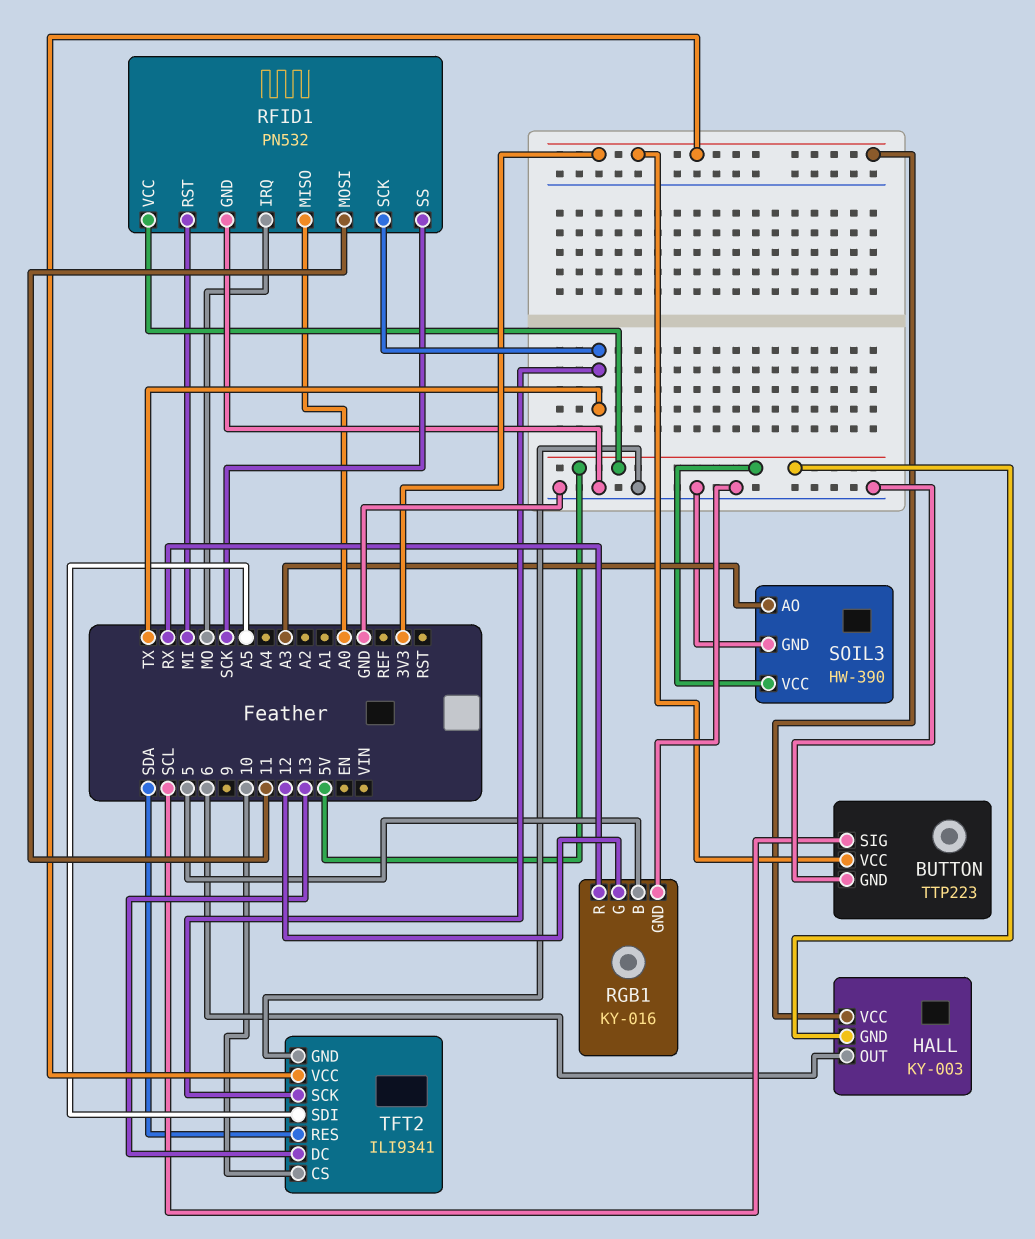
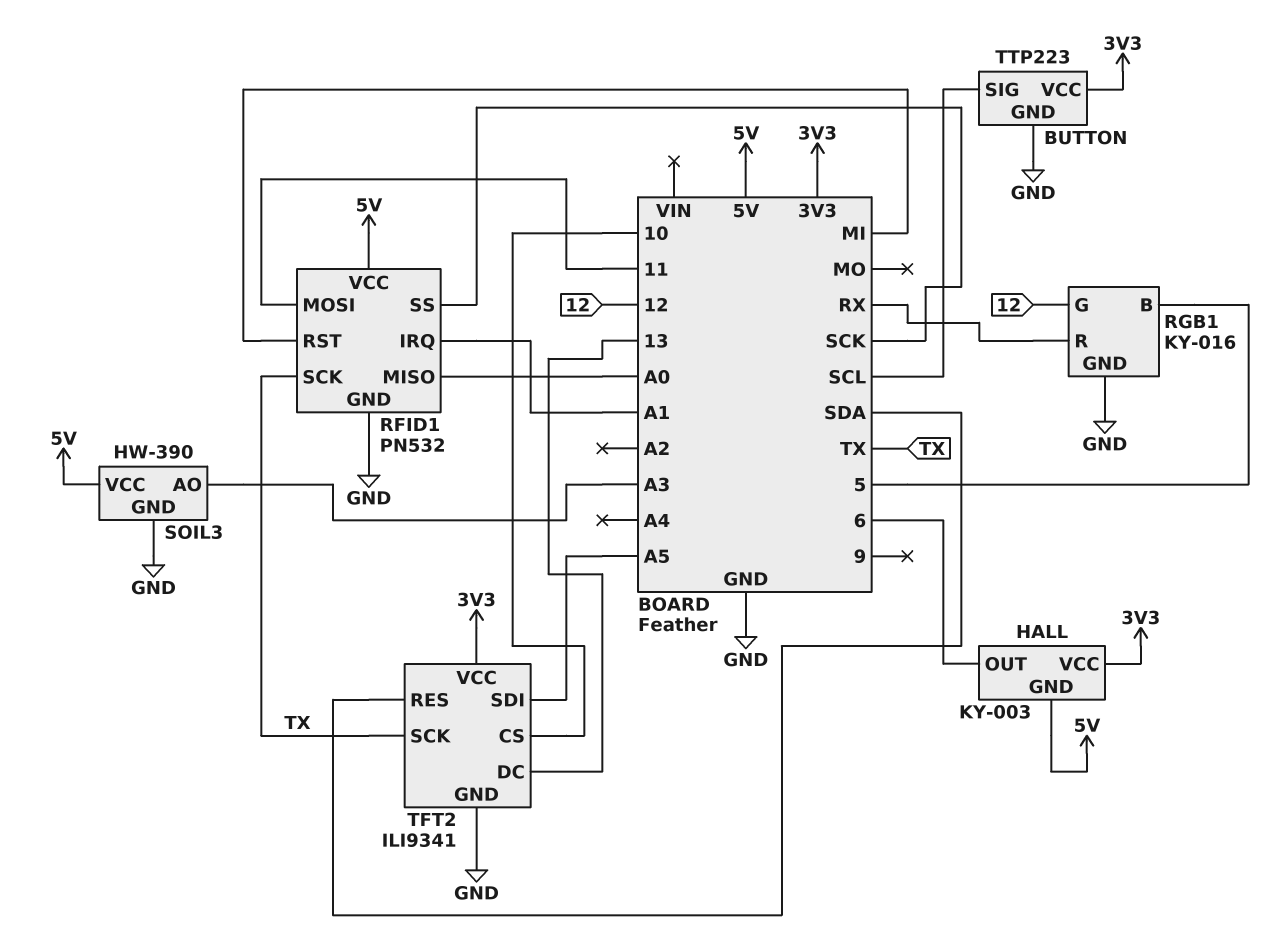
RFID1 pin IRQ: MO -> A1

